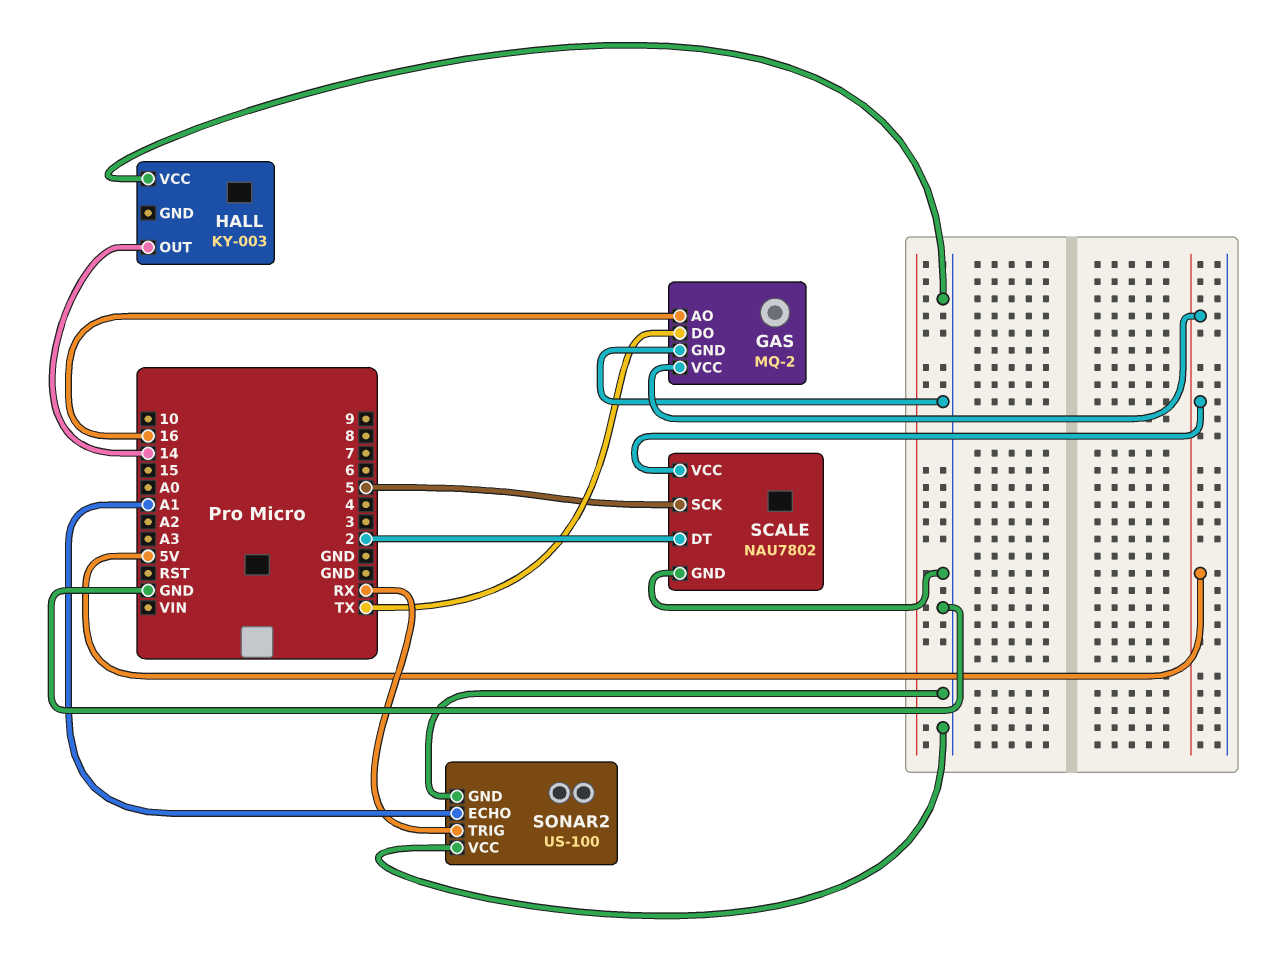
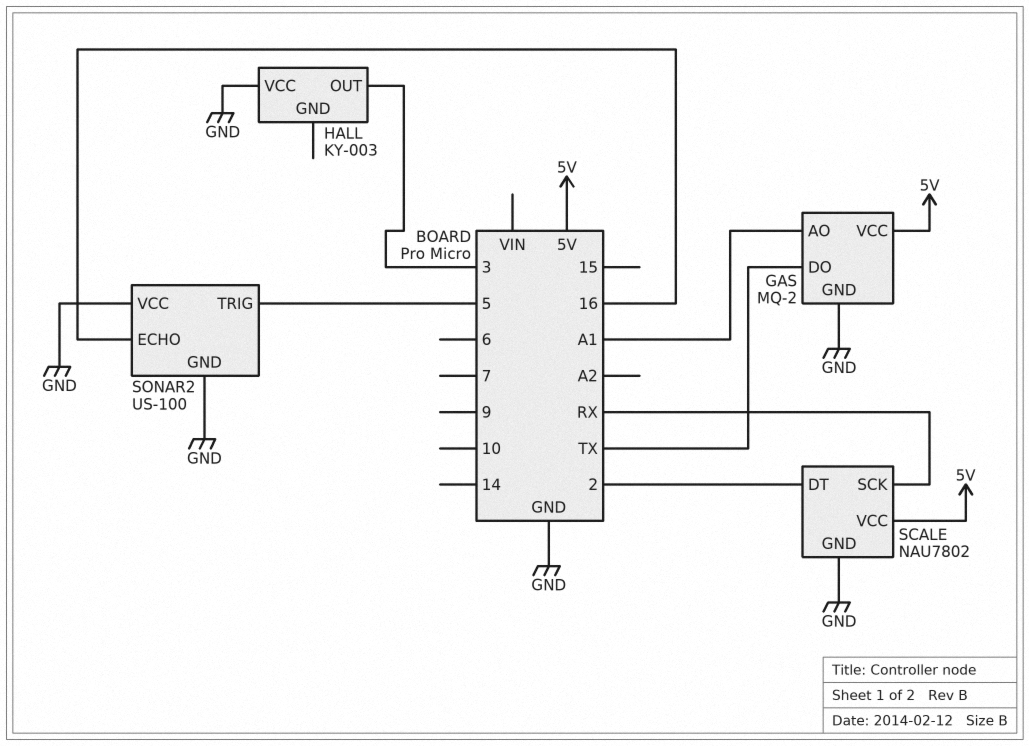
GAS pin AO: 16 -> A1
HALL pin OUT: 14 -> 3
SCALE pin SCK: 5 -> RX
SONAR2 pin ECHO: A1 -> 16
SONAR2 pin TRIG: RX -> 5

